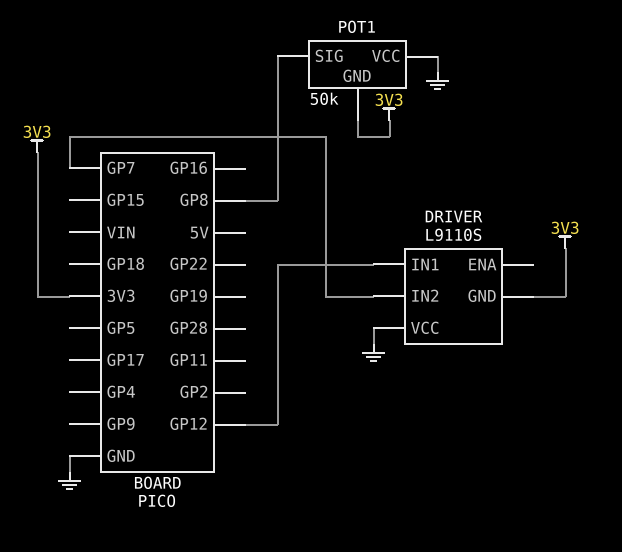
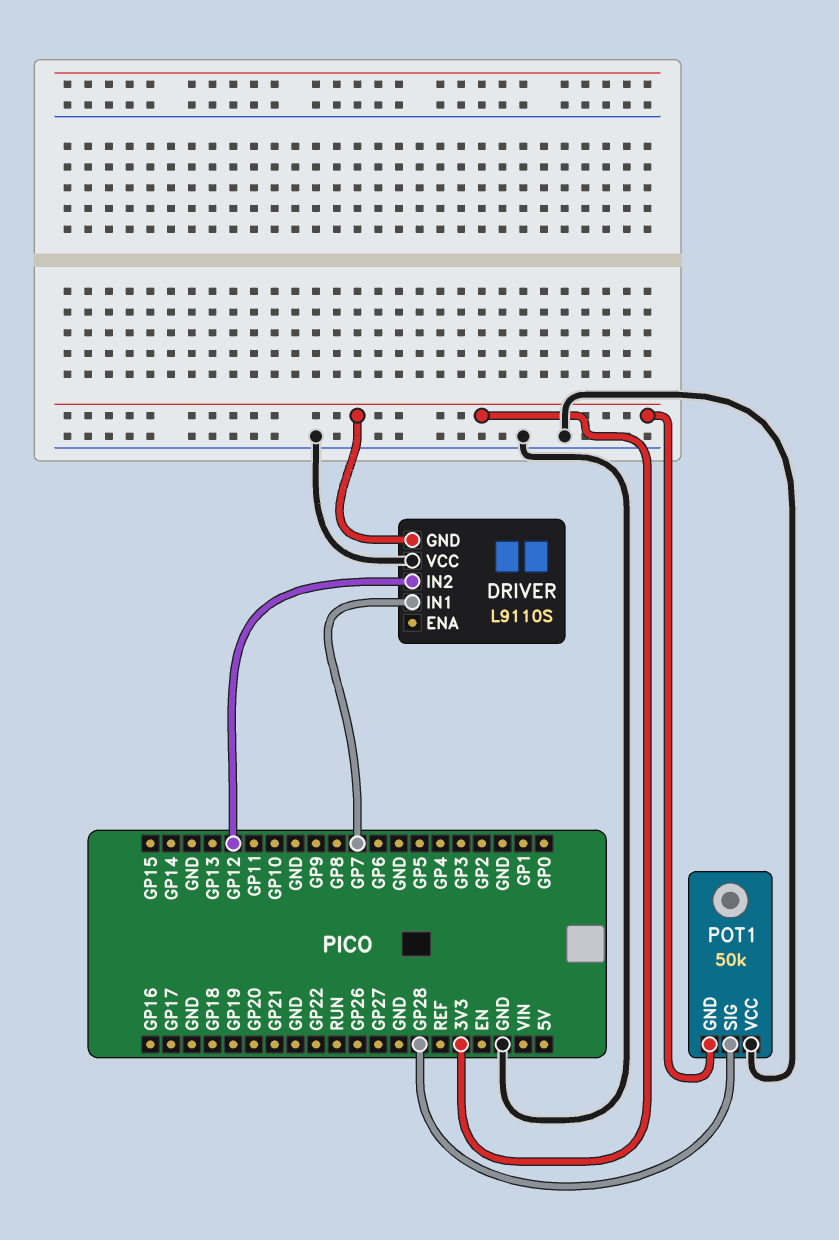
DRIVER pin IN1: GP12 -> GP7
DRIVER pin IN2: GP7 -> GP12
POT1 pin SIG: GP8 -> GP28

